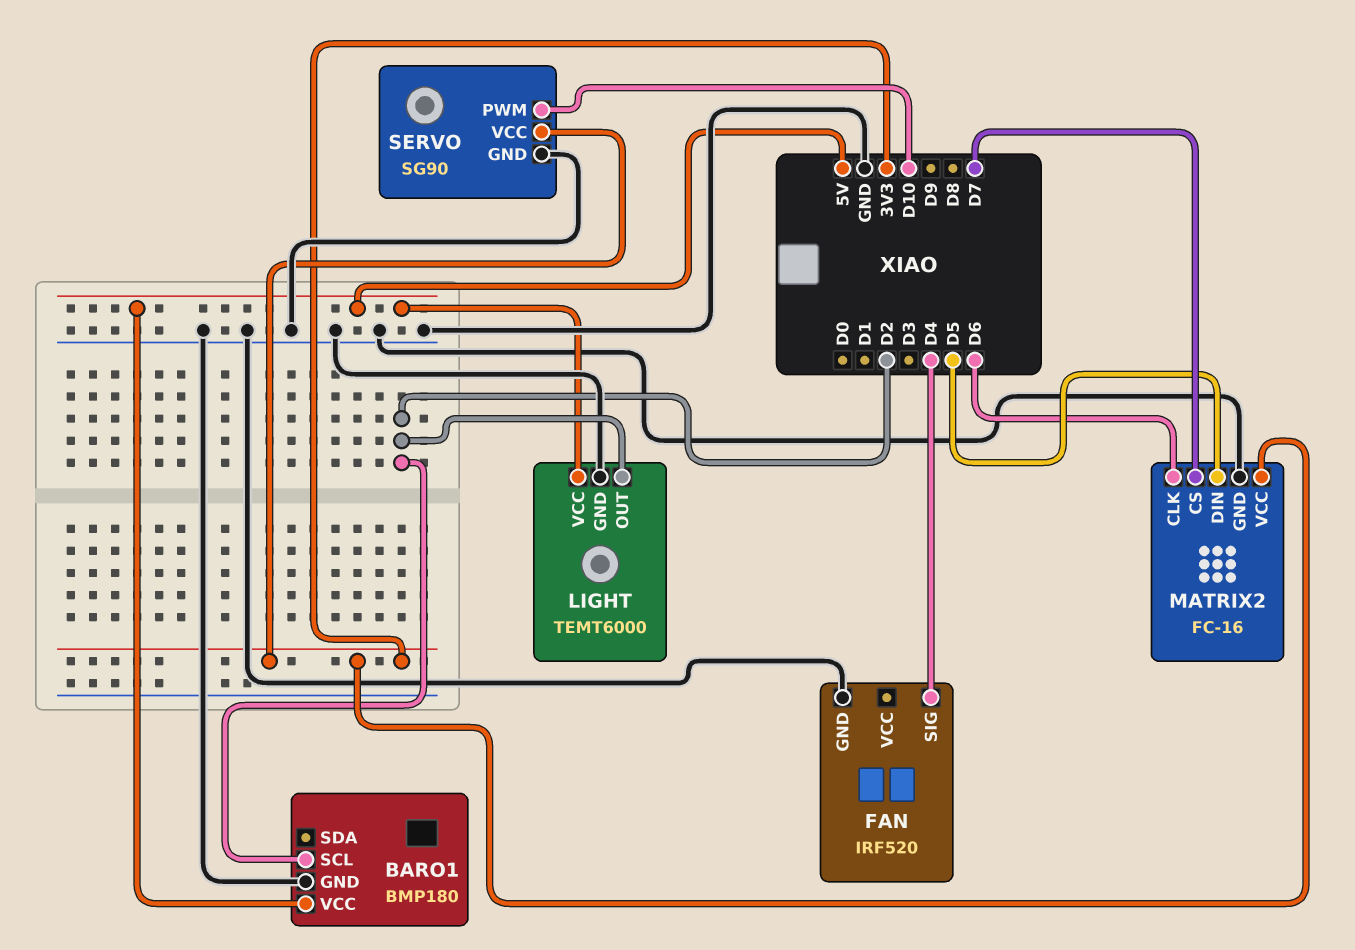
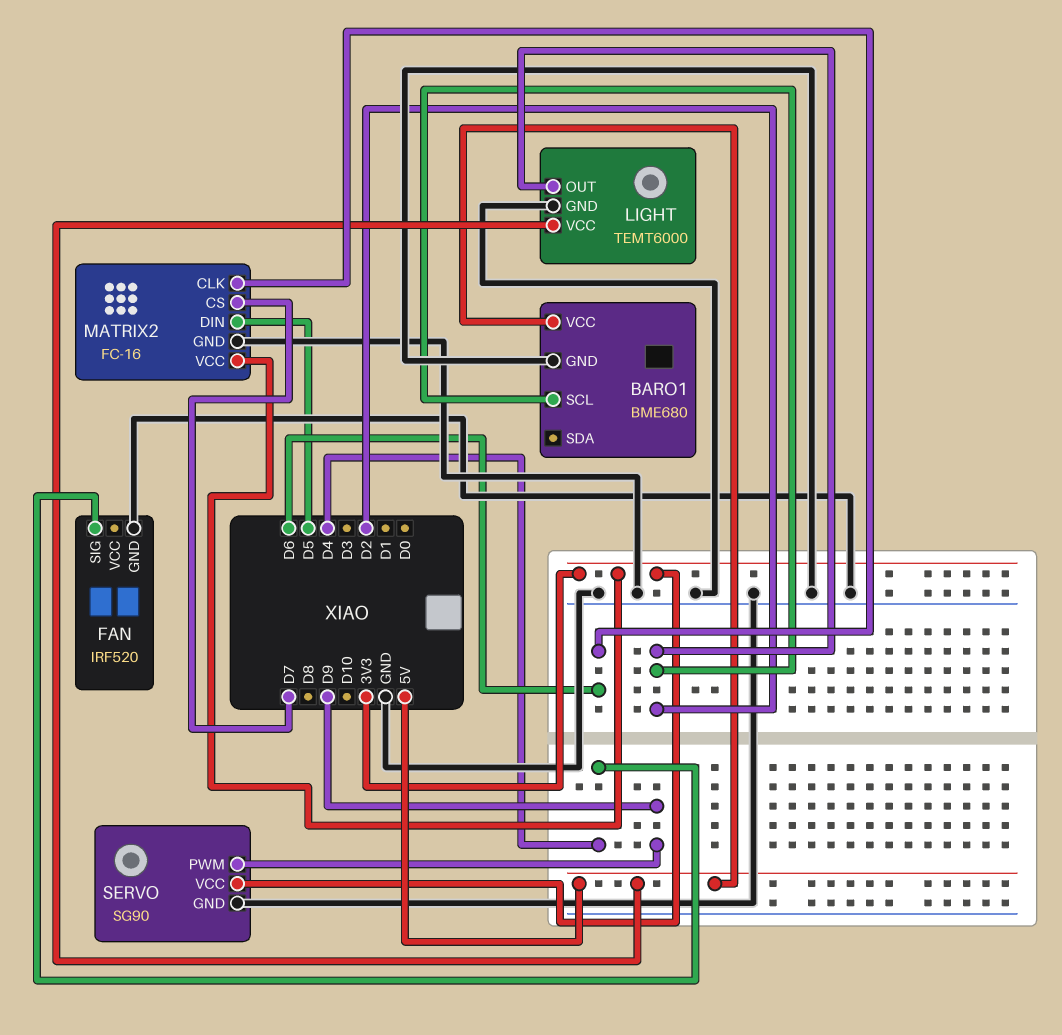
BARO1: BMP180 -> BME680
SERVO pin PWM: D10 -> D9

